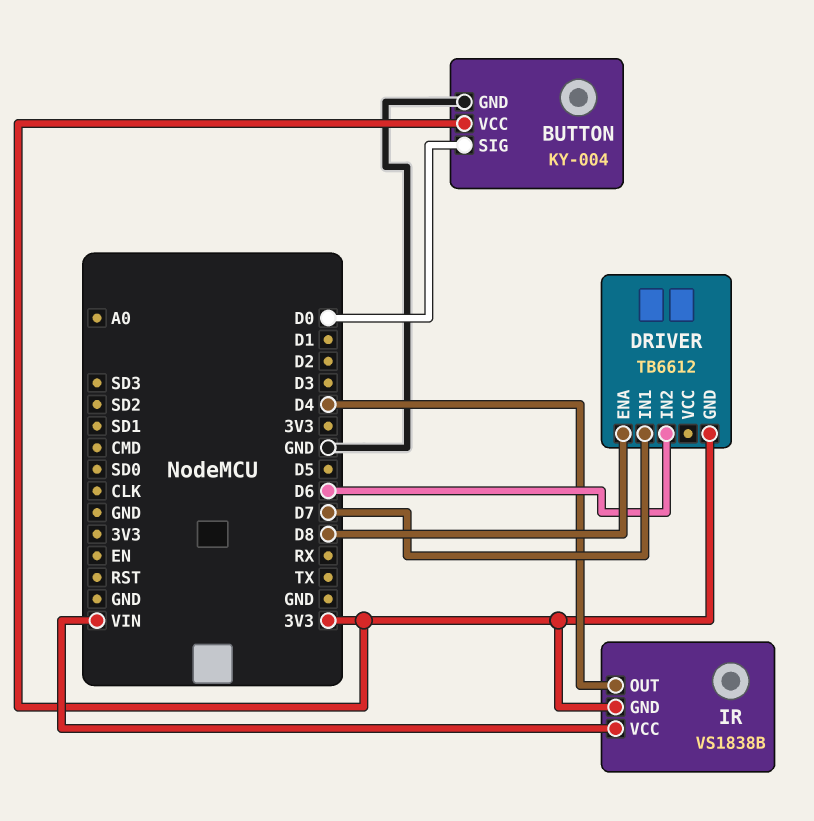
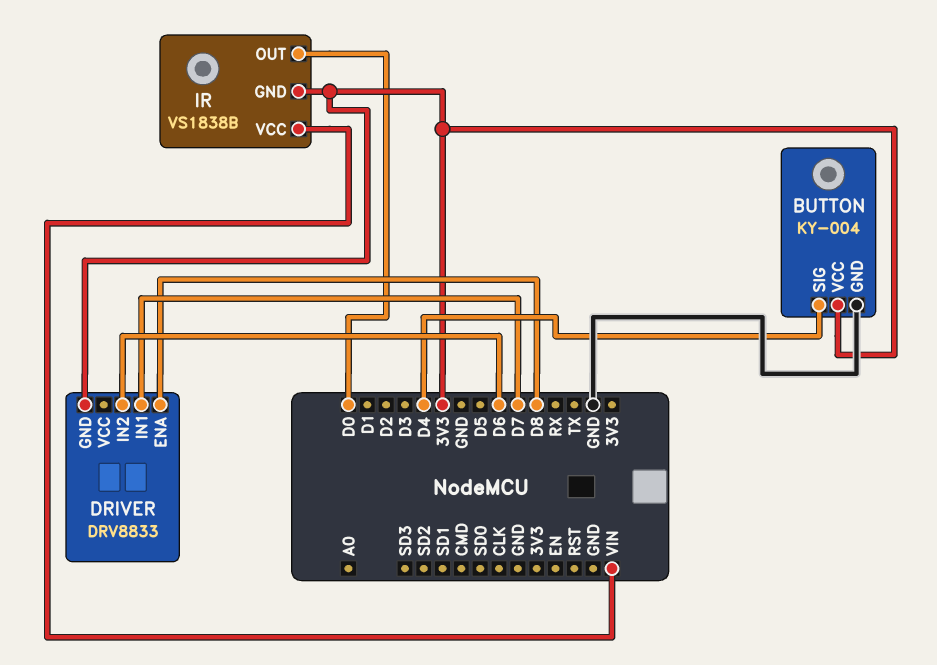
BUTTON pin SIG: D0 -> D4
DRIVER: TB6612 -> DRV8833
IR pin OUT: D4 -> D0

